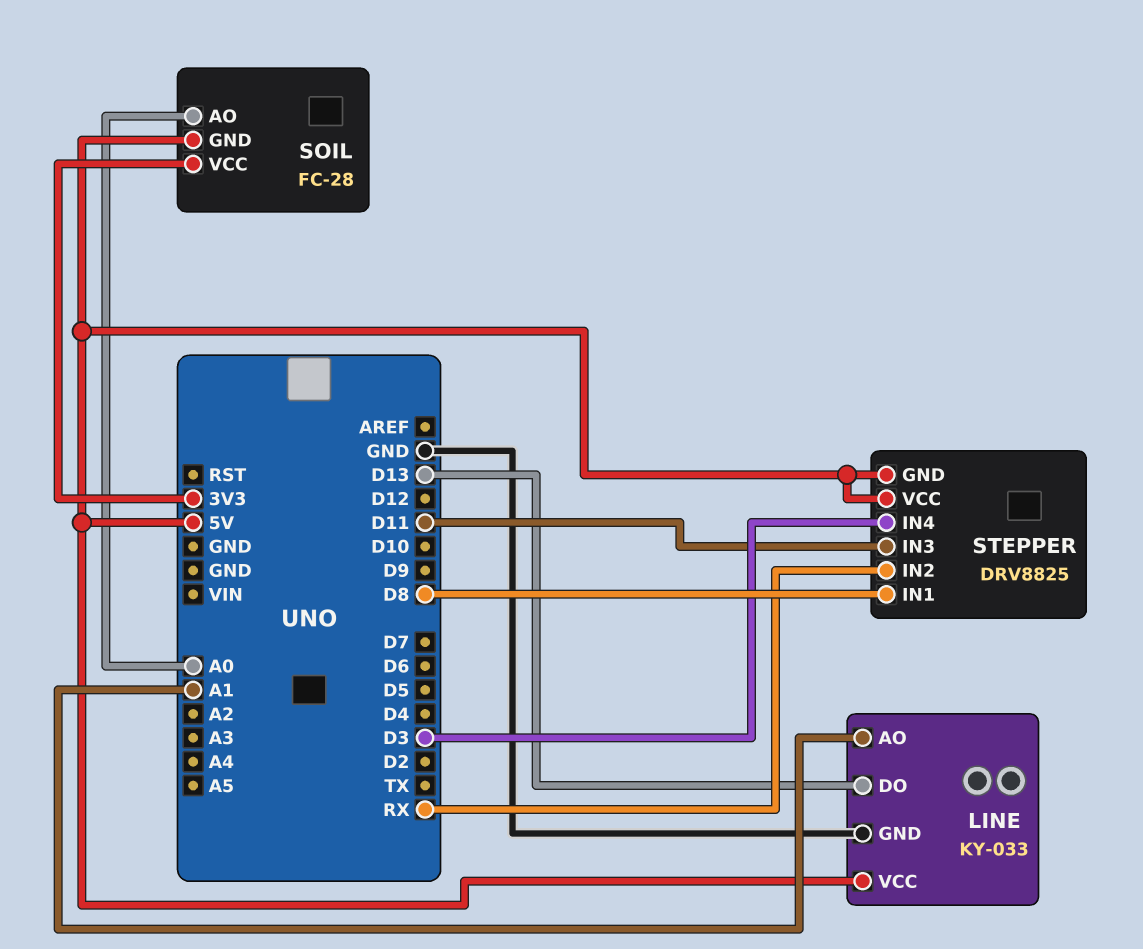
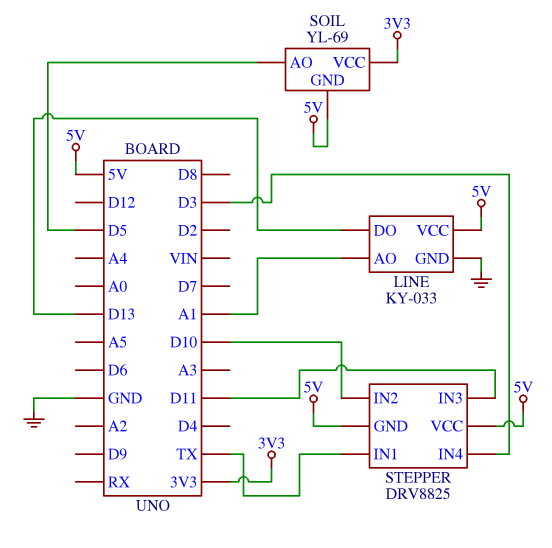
SOIL: FC-28 -> YL-69
SOIL pin AO: A0 -> D5
STEPPER pin IN1: D8 -> TX
STEPPER pin IN2: RX -> D10

